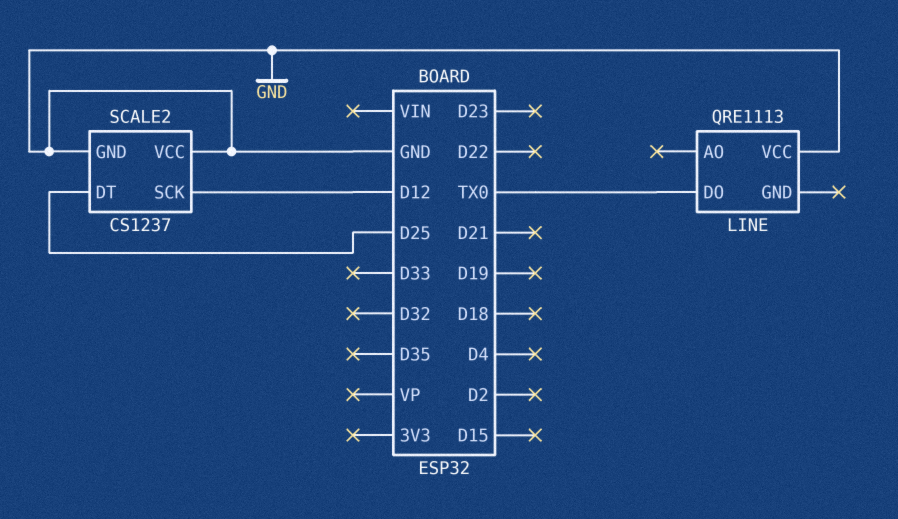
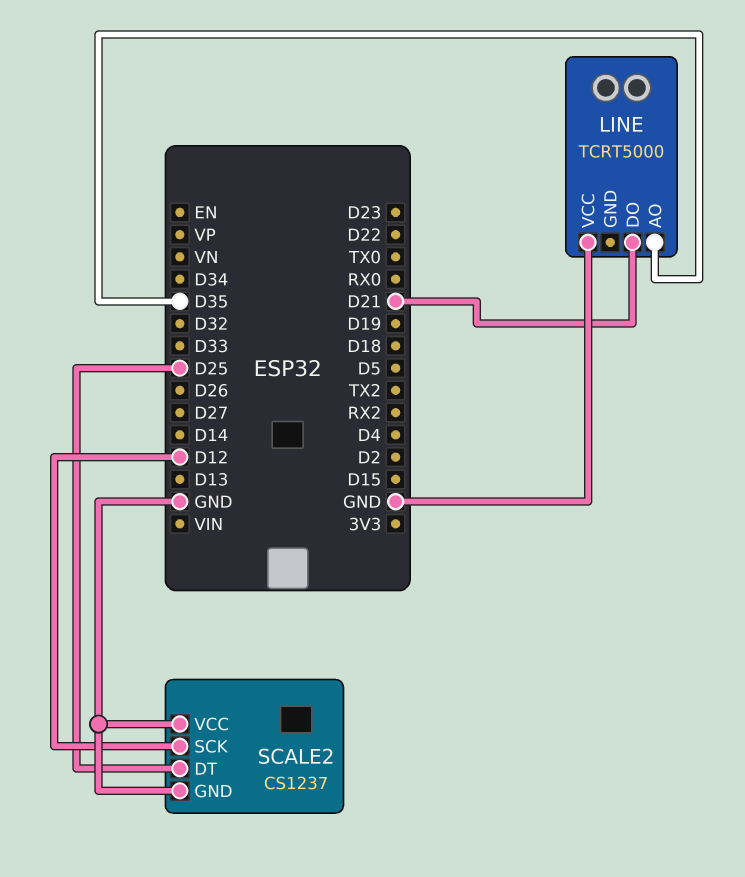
LINE: QRE1113 -> TCRT5000
LINE pin AO: none -> D35
LINE pin DO: TX0 -> D21

